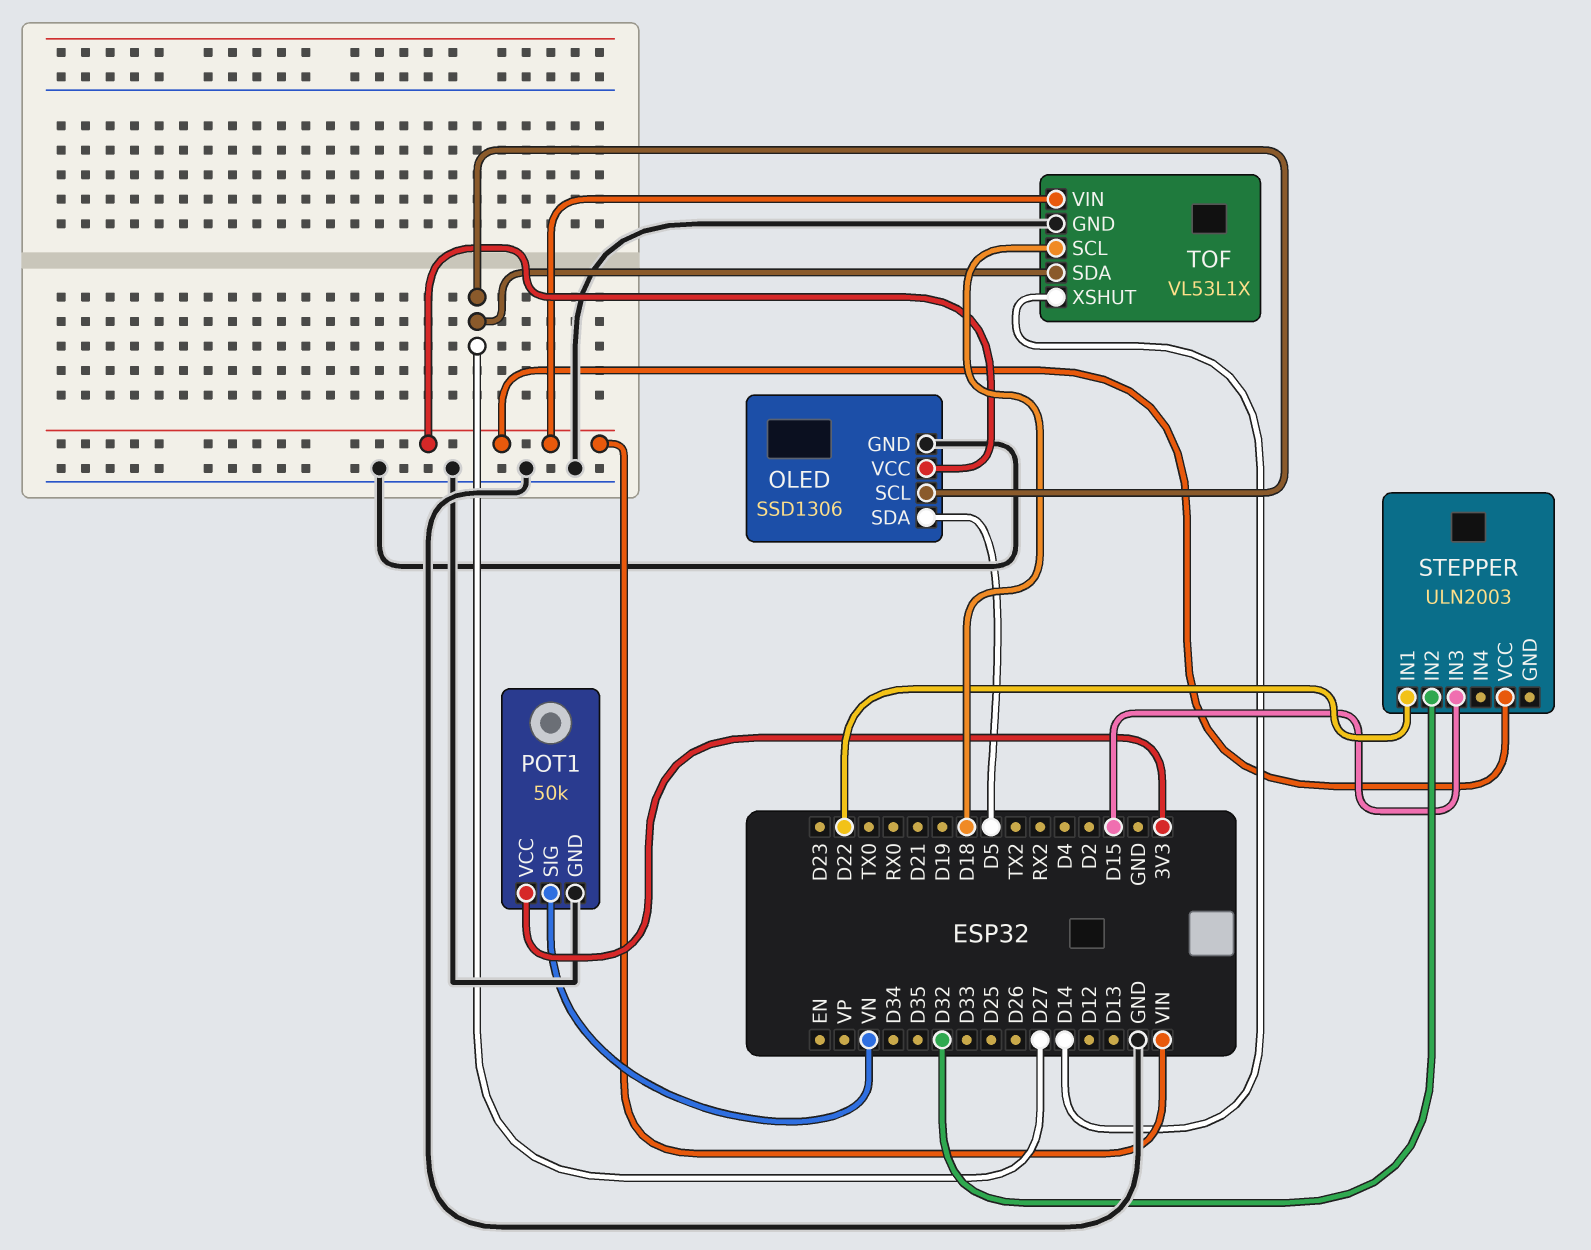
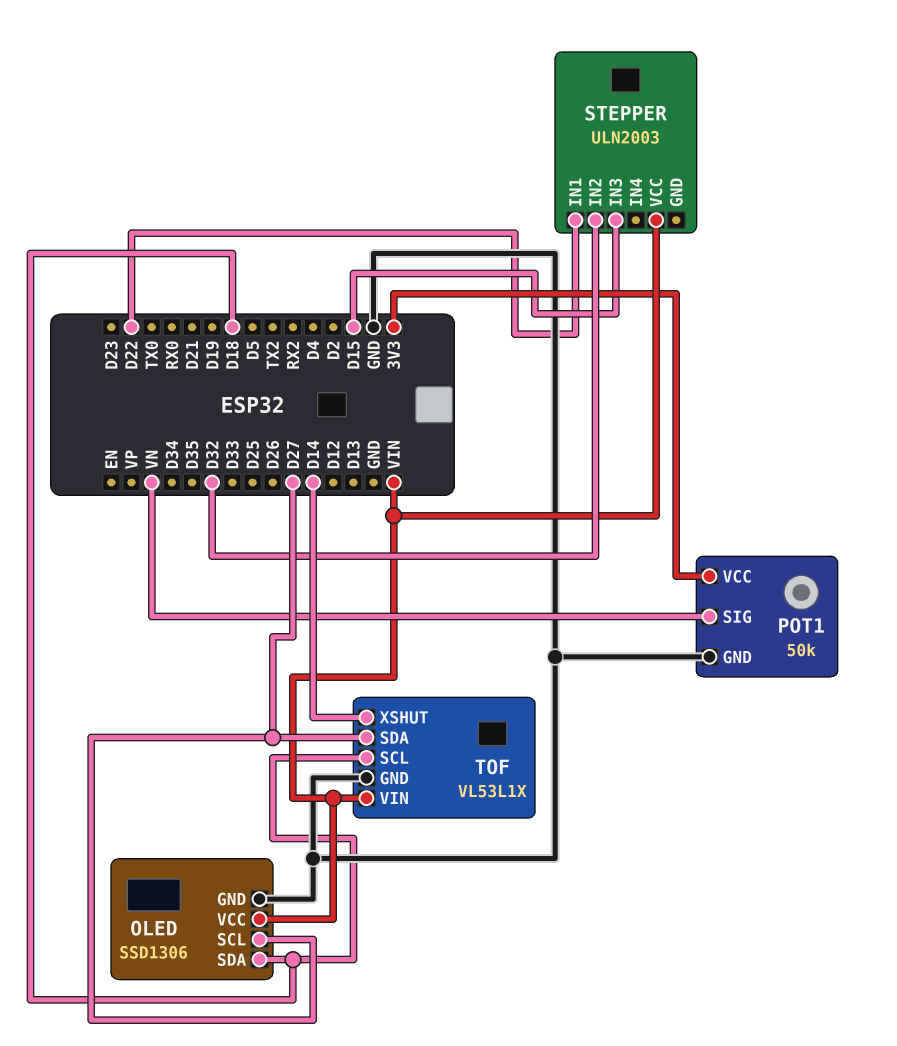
OLED pin SDA: D5 -> D18

